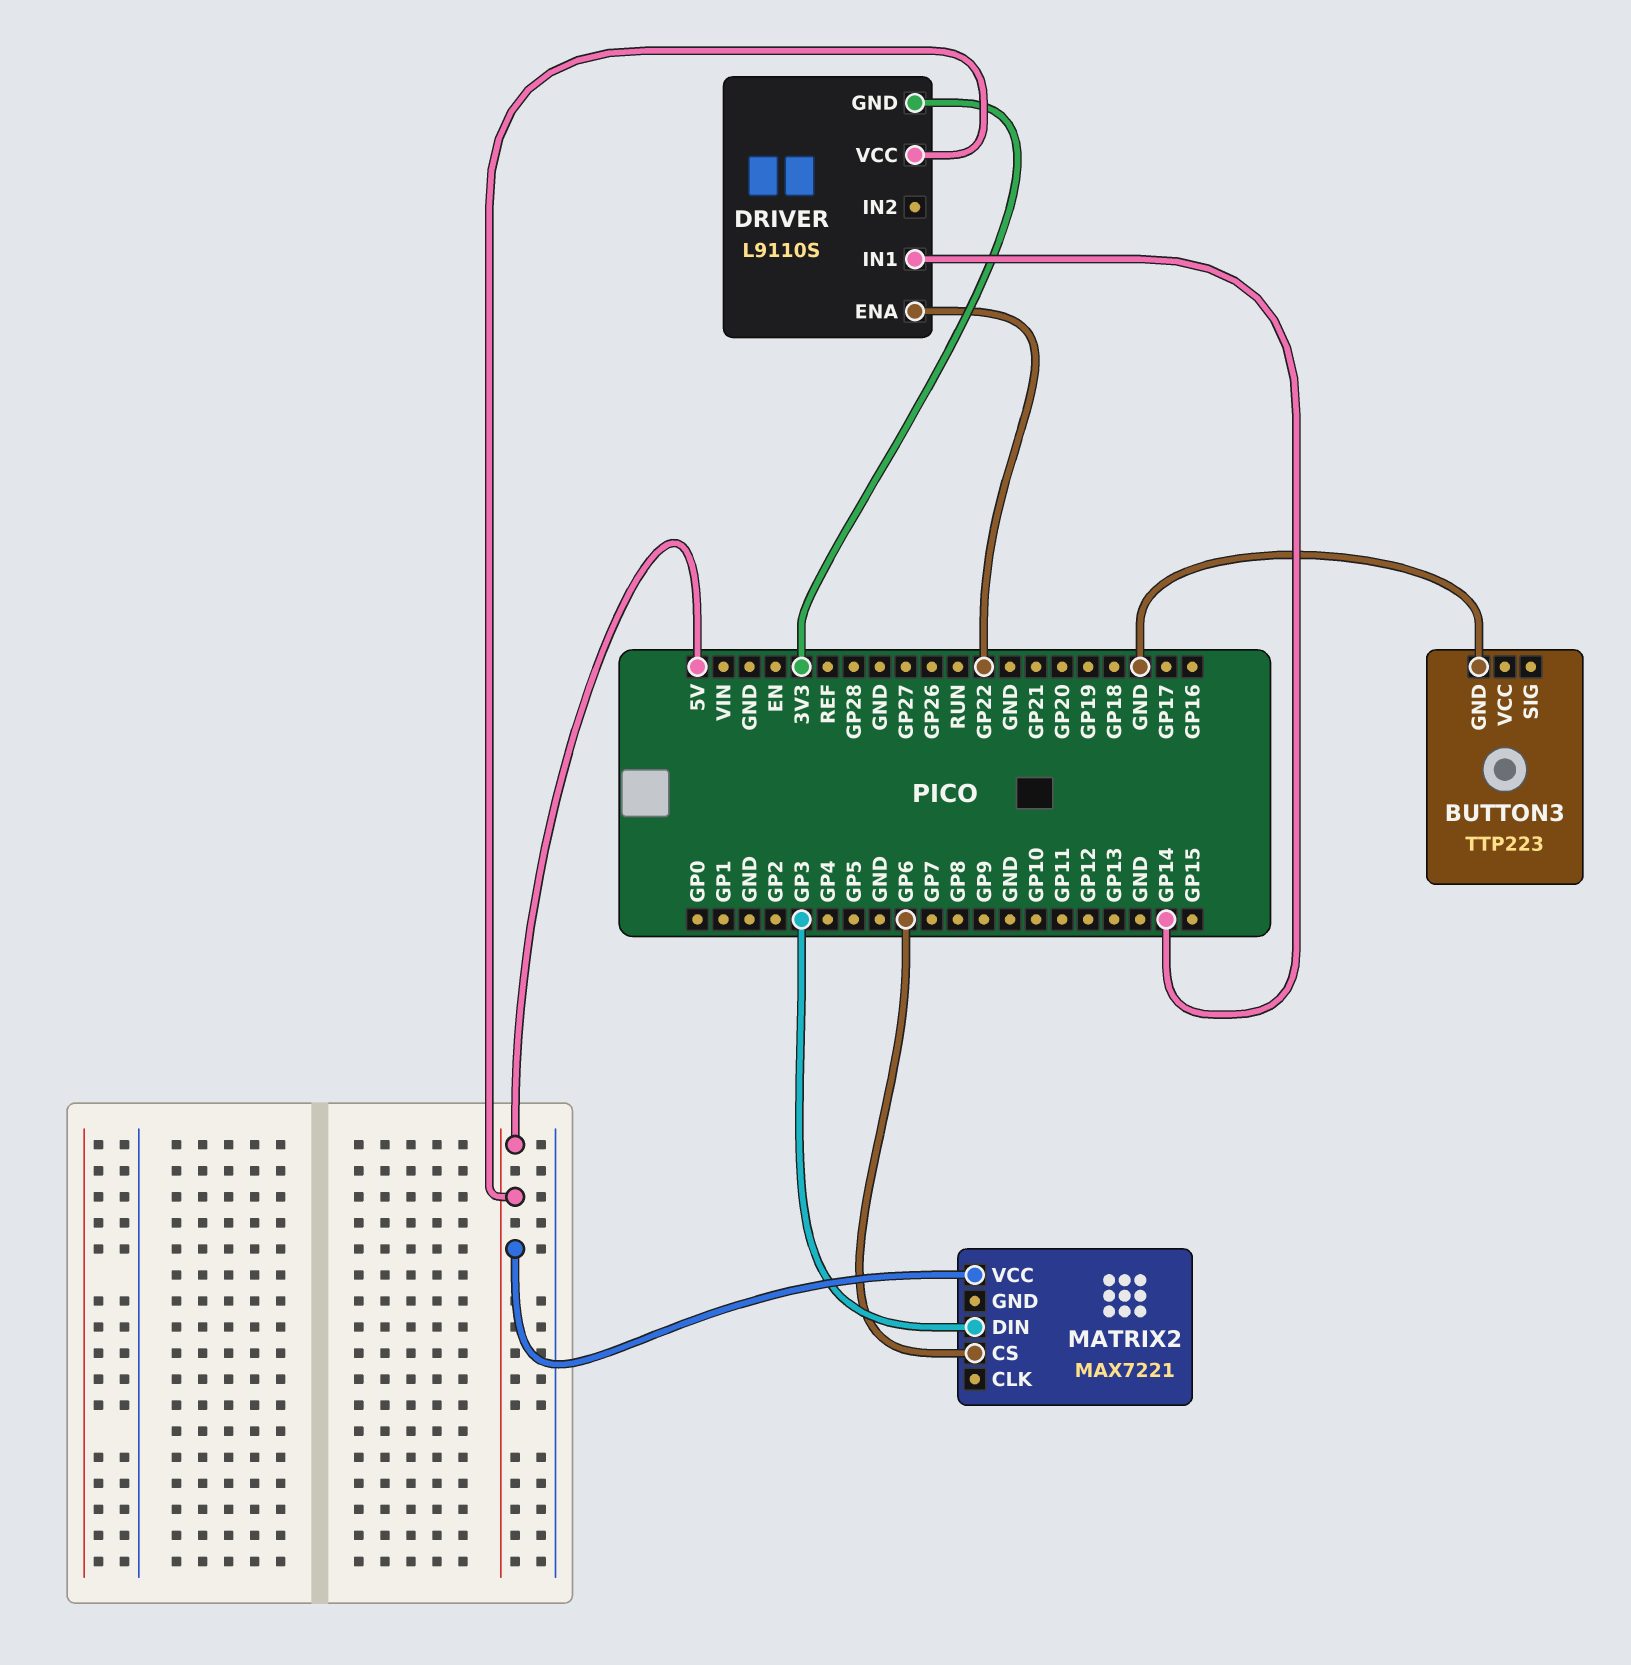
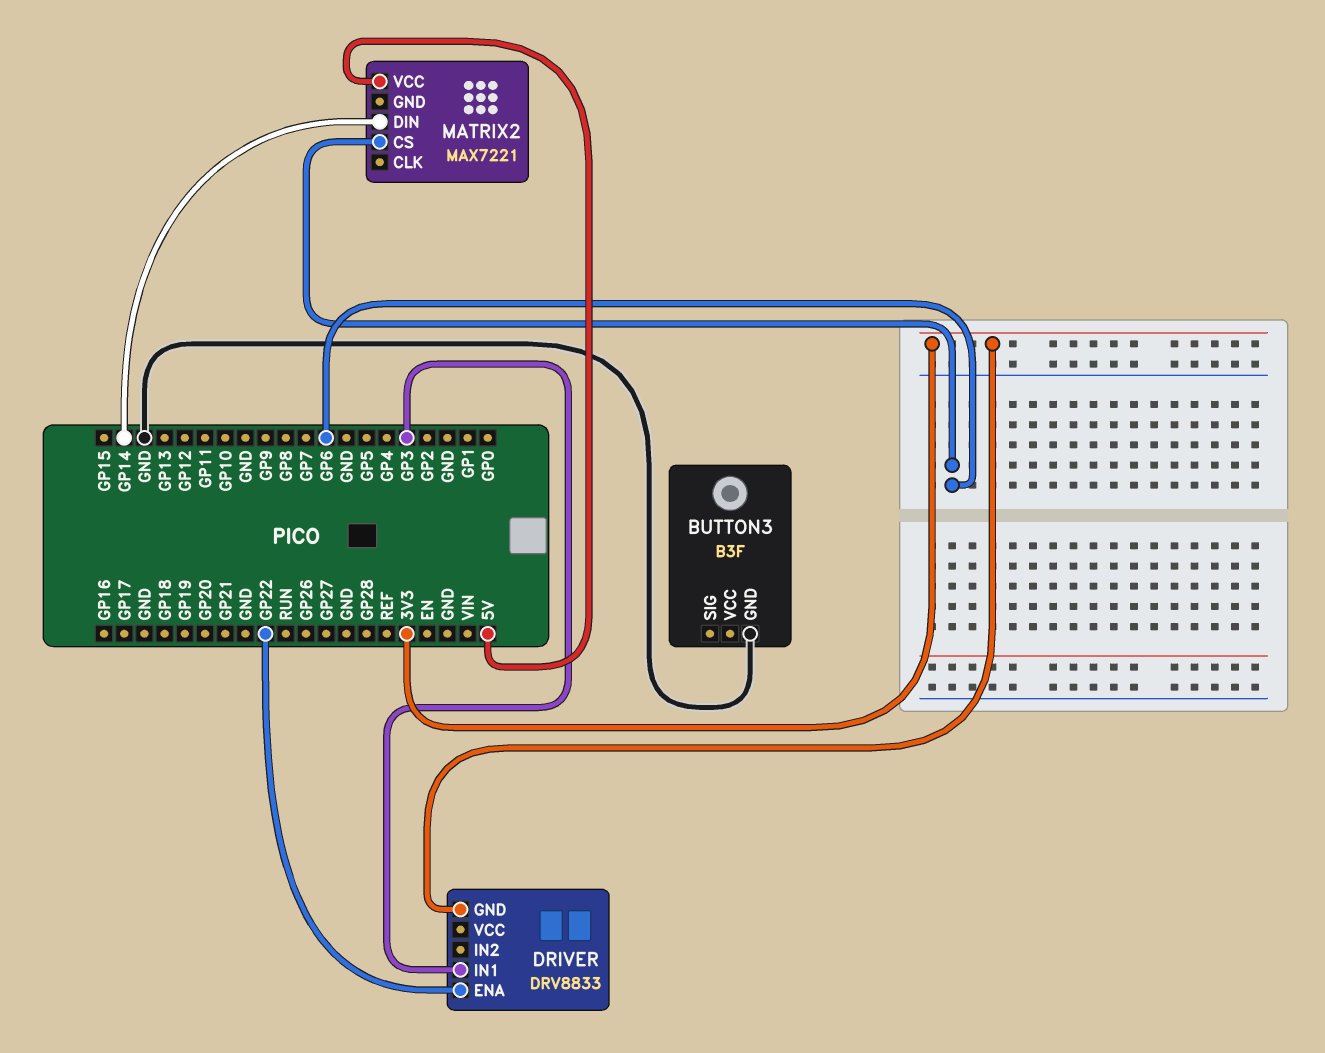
BUTTON3: TTP223 -> B3F
DRIVER: L9110S -> DRV8833
DRIVER pin IN1: GP14 -> GP3
DRIVER pin VCC: 5V -> none
MATRIX2 pin DIN: GP3 -> GP14

